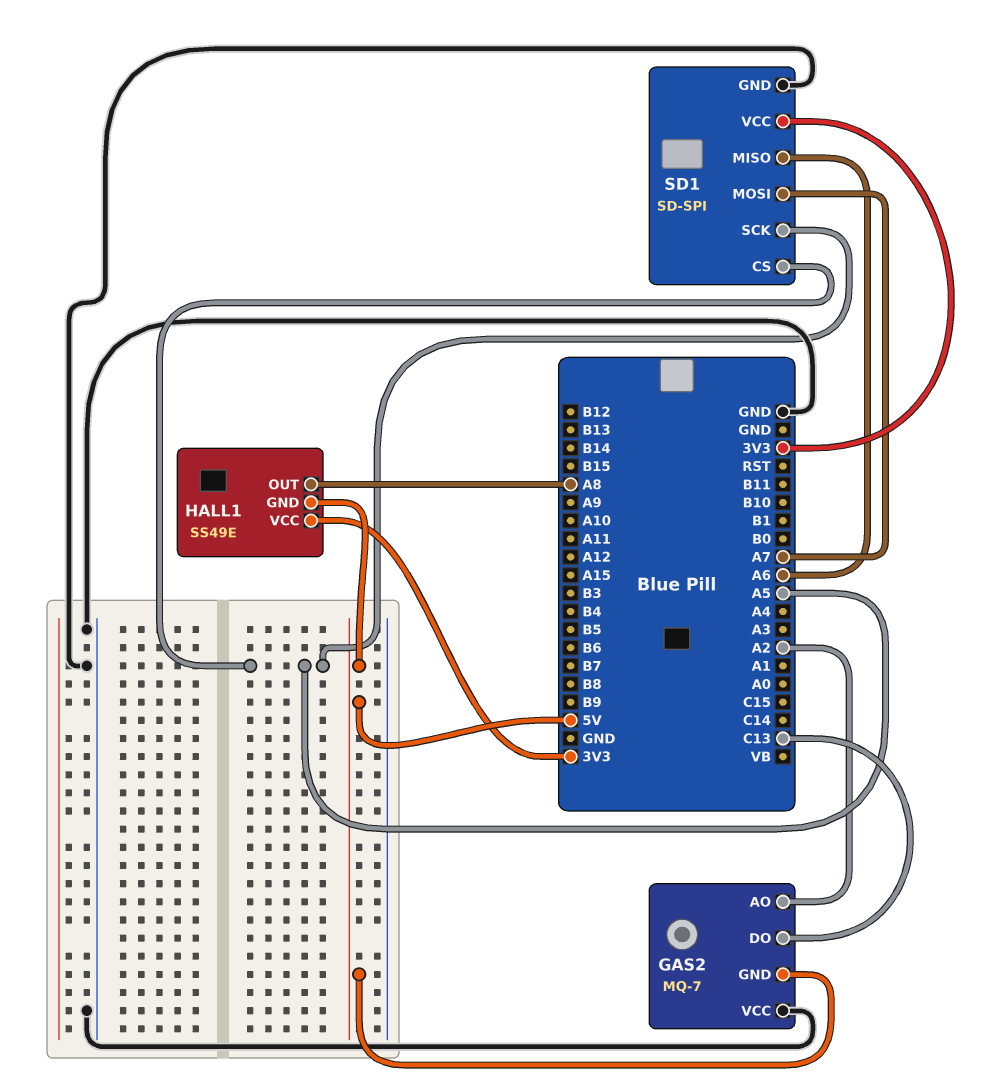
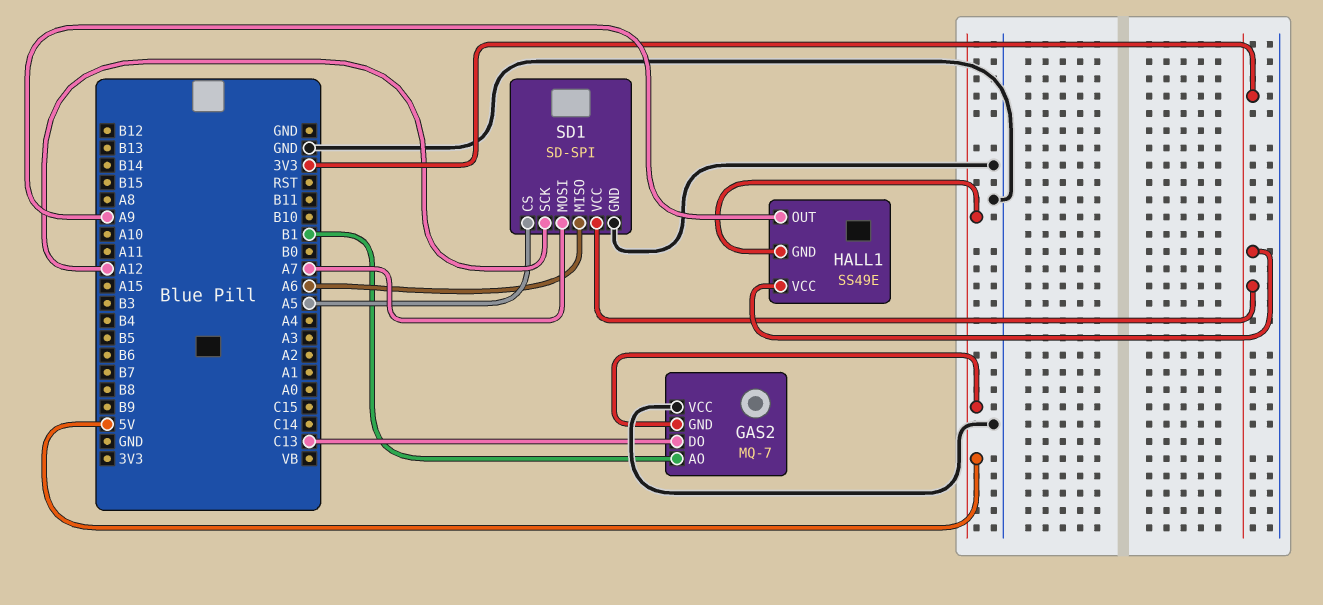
GAS2 pin AO: A2 -> B1
HALL1 pin OUT: A8 -> A9
SD1 pin SCK: A5 -> A12

